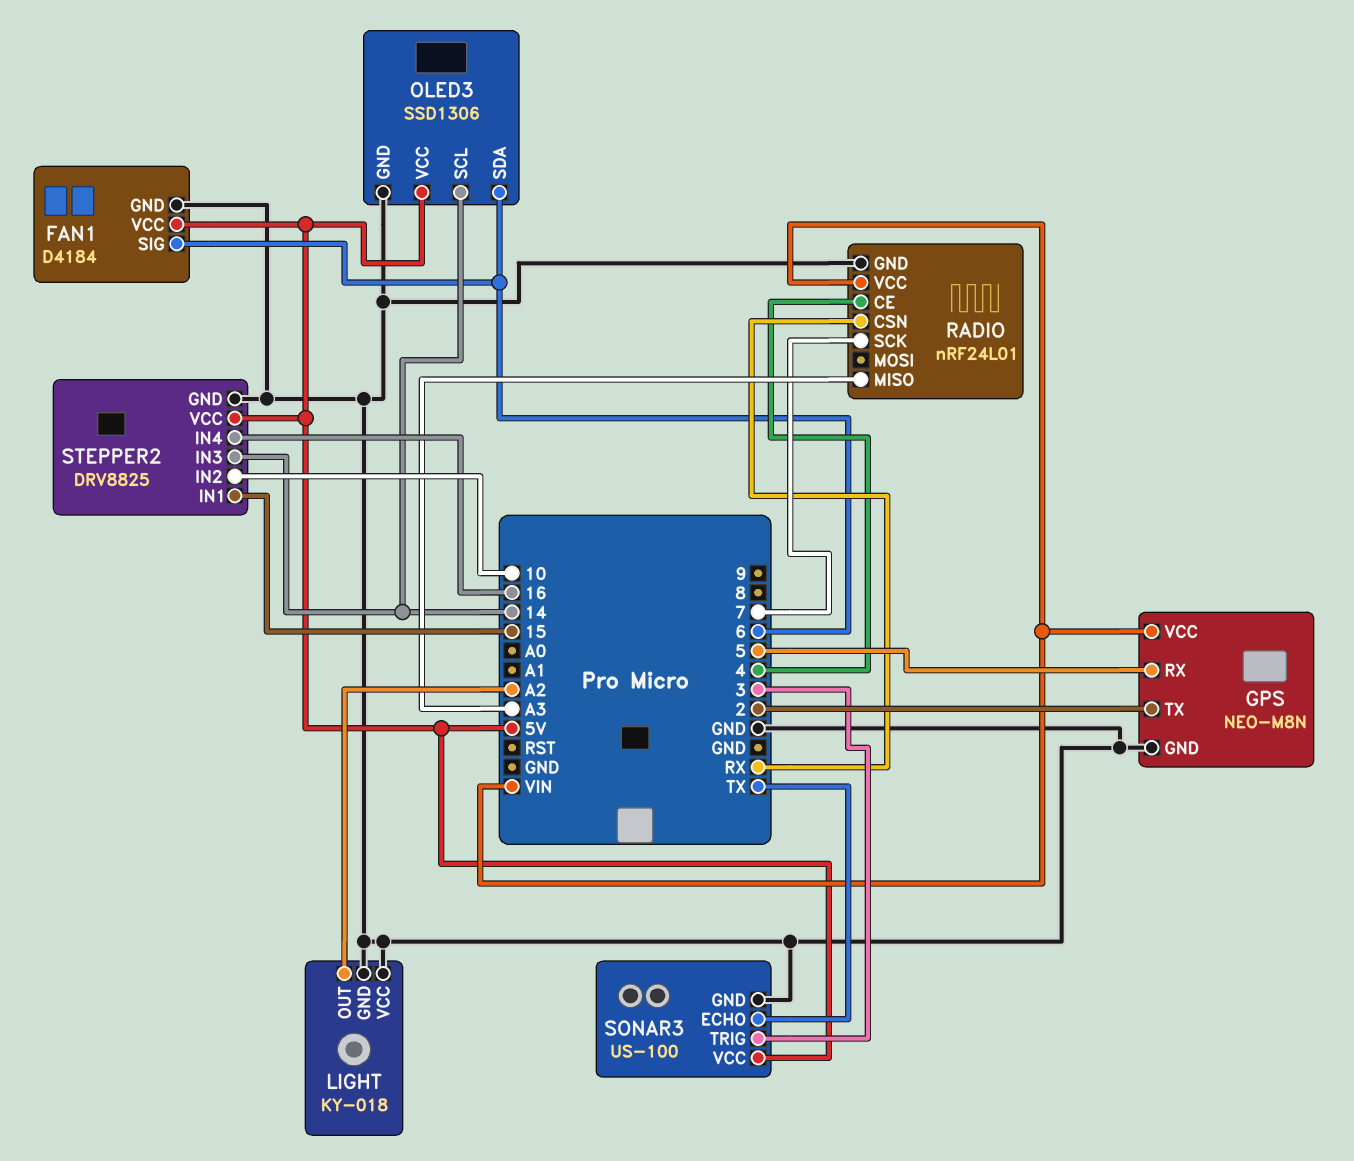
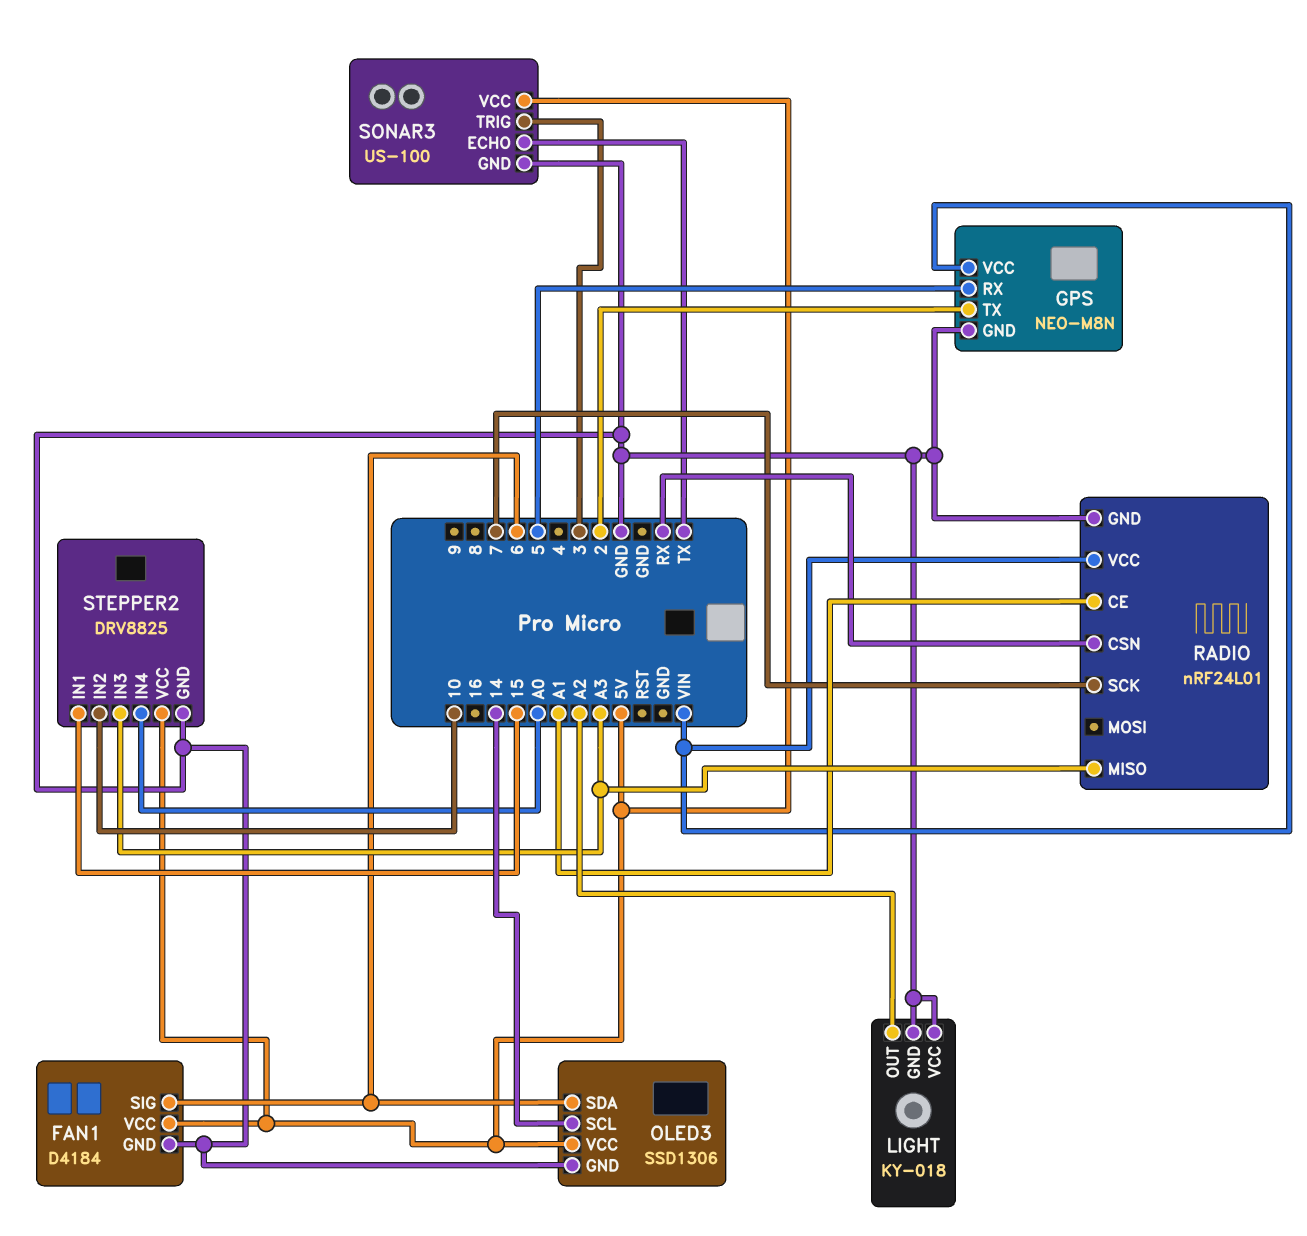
RADIO pin CE: 4 -> A1
STEPPER2 pin IN3: 14 -> A3
STEPPER2 pin IN4: 16 -> A0

